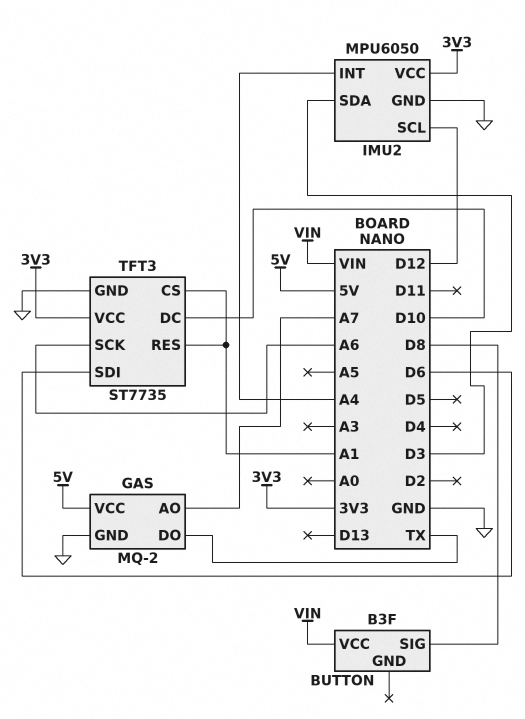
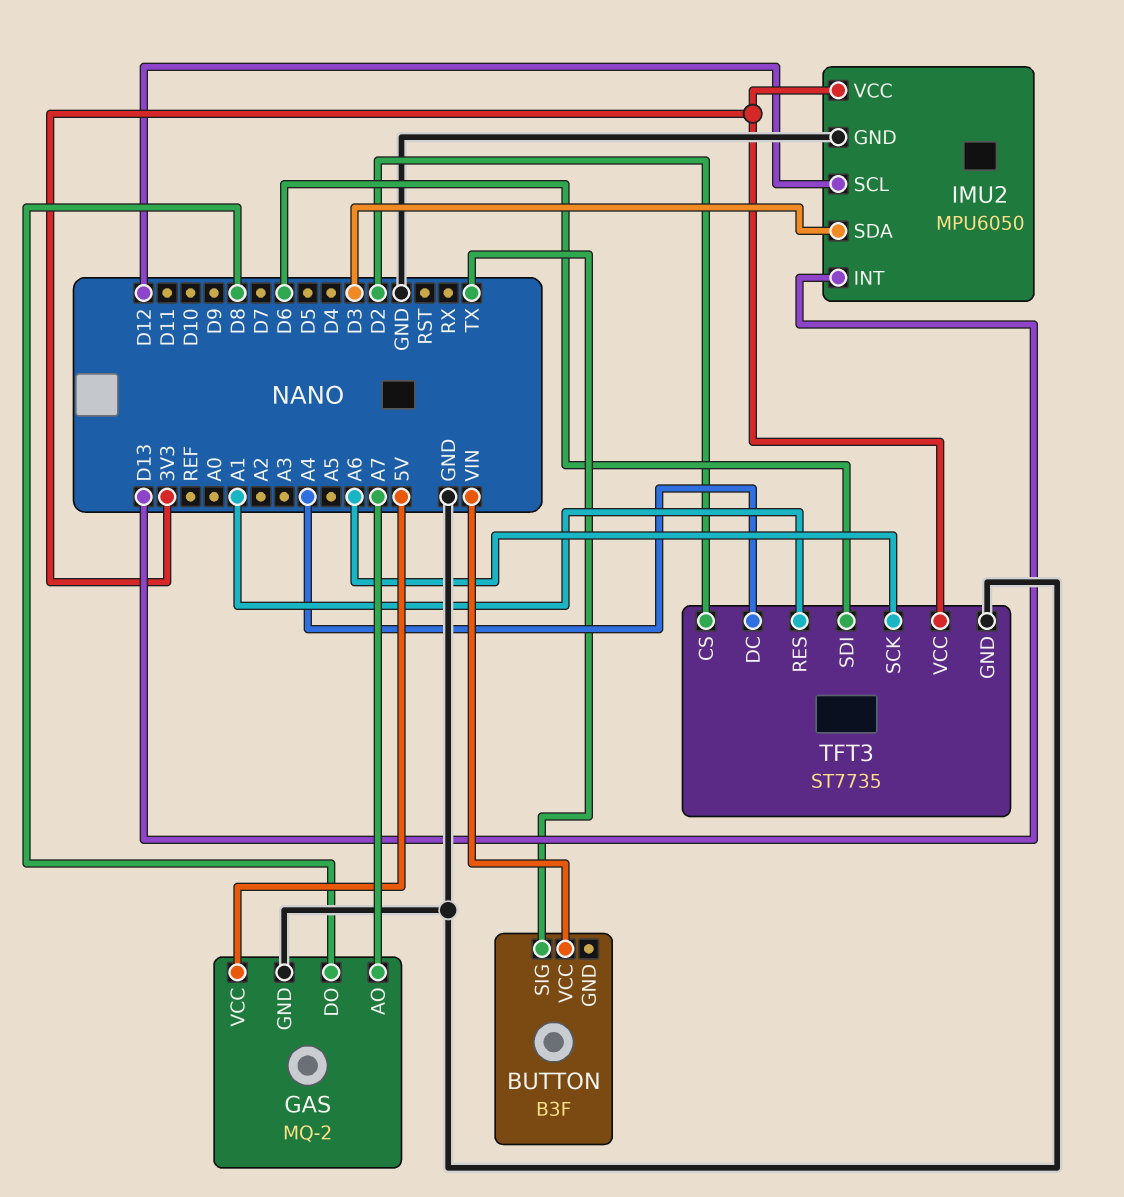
BUTTON pin SIG: D8 -> TX
GAS pin DO: TX -> D8
IMU2 pin INT: A4 -> D13
TFT3 pin CS: A1 -> D2
TFT3 pin DC: D10 -> A4

